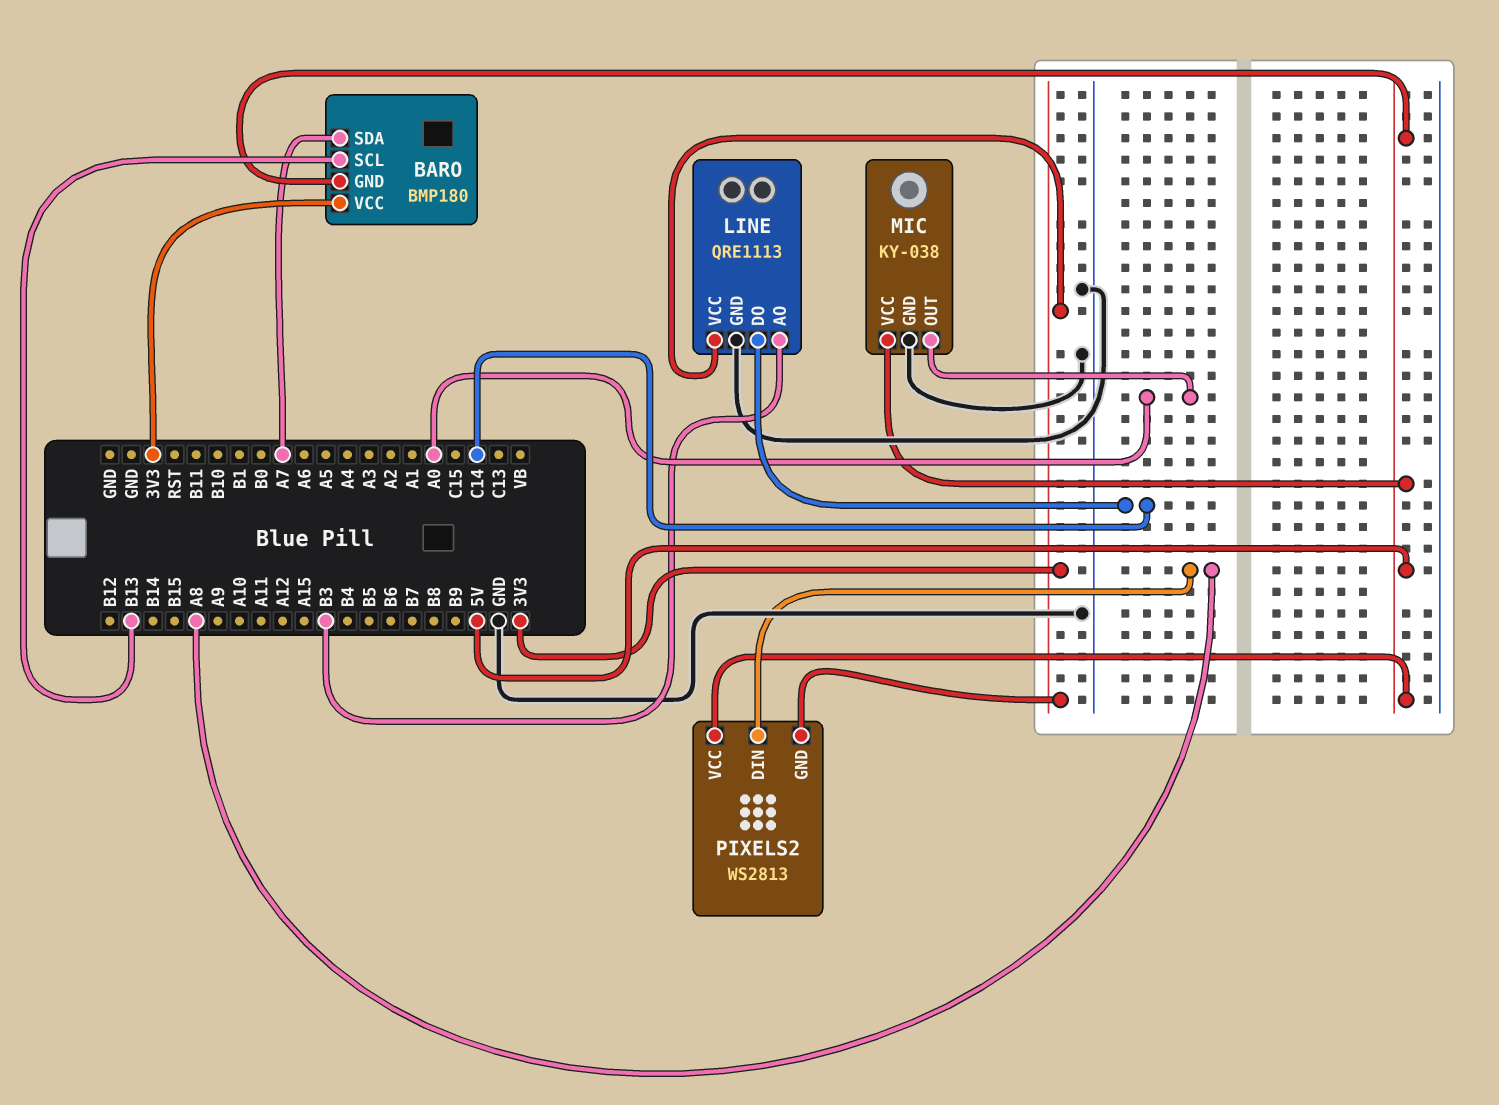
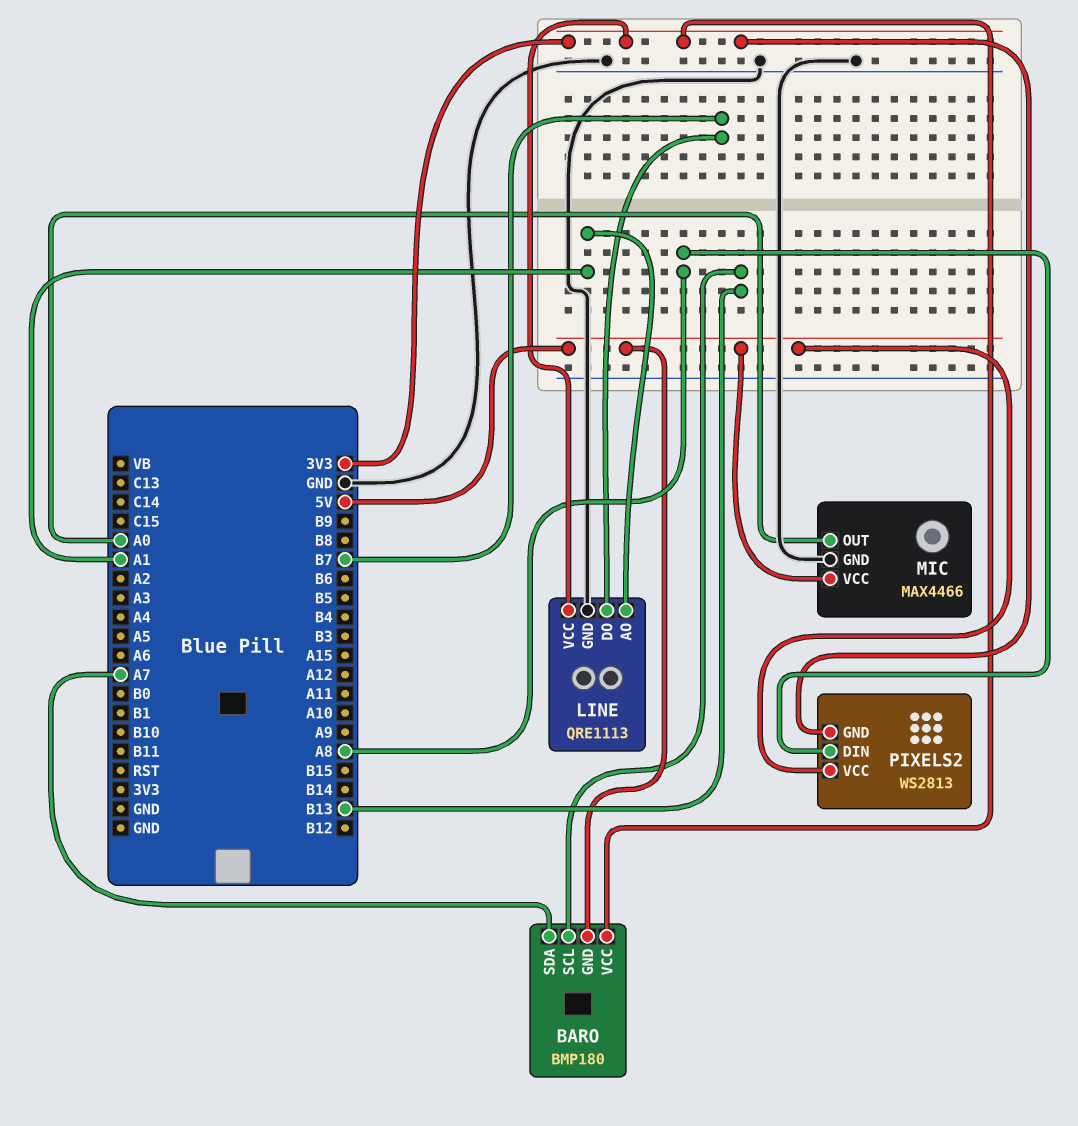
LINE pin AO: B3 -> A1
LINE pin DO: C14 -> B7
MIC: KY-038 -> MAX4466

